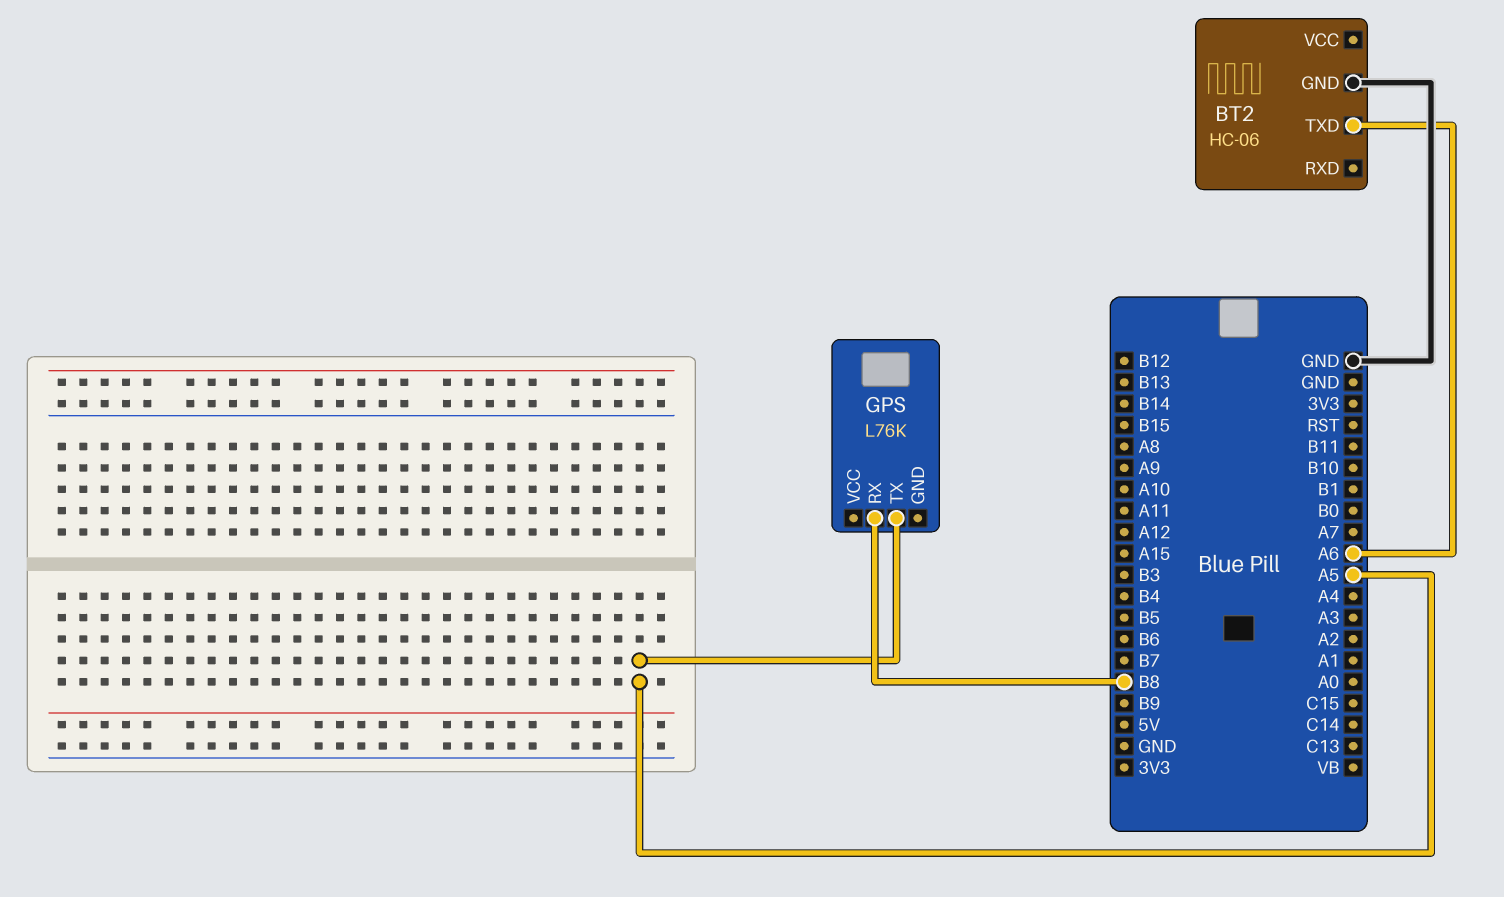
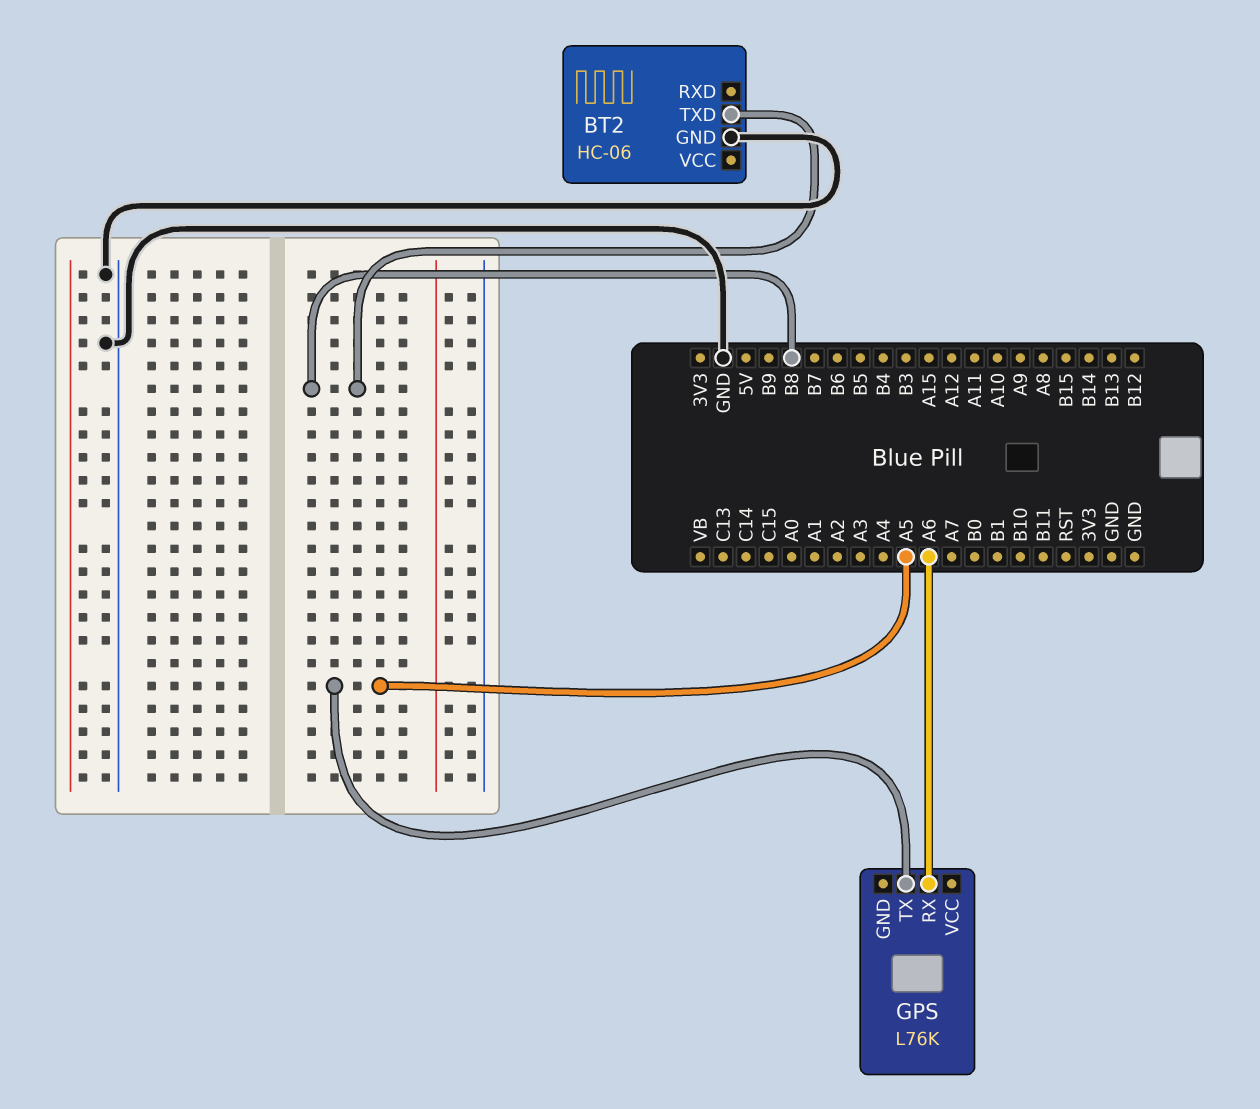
BT2 pin TXD: A6 -> B8
GPS pin RX: B8 -> A6

